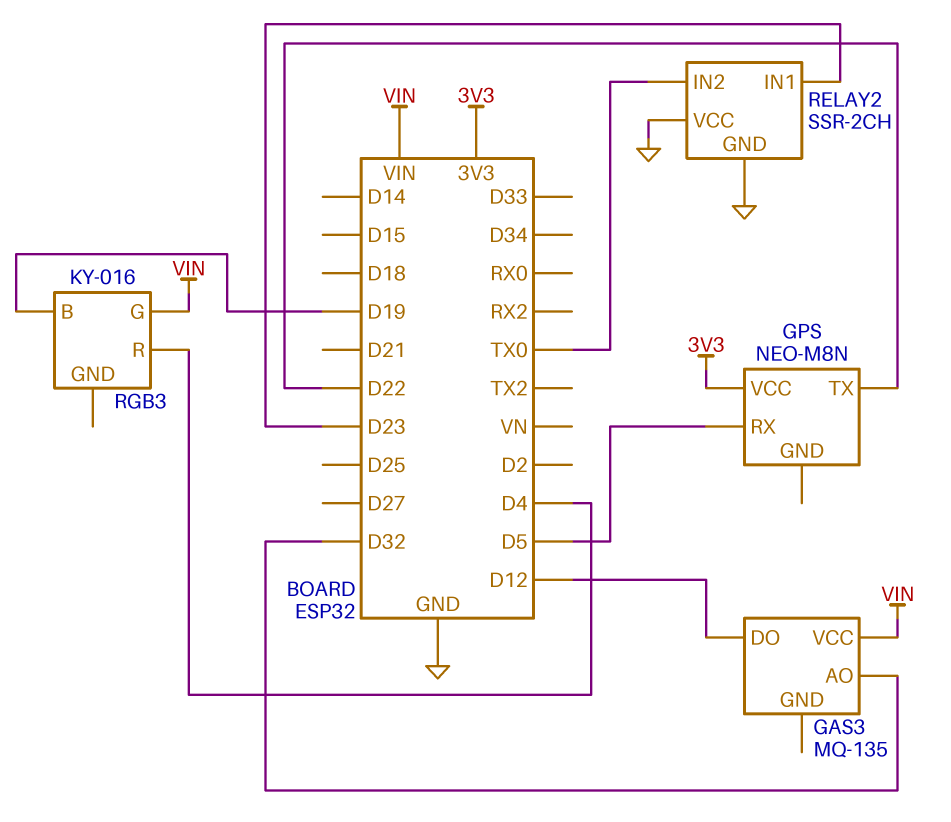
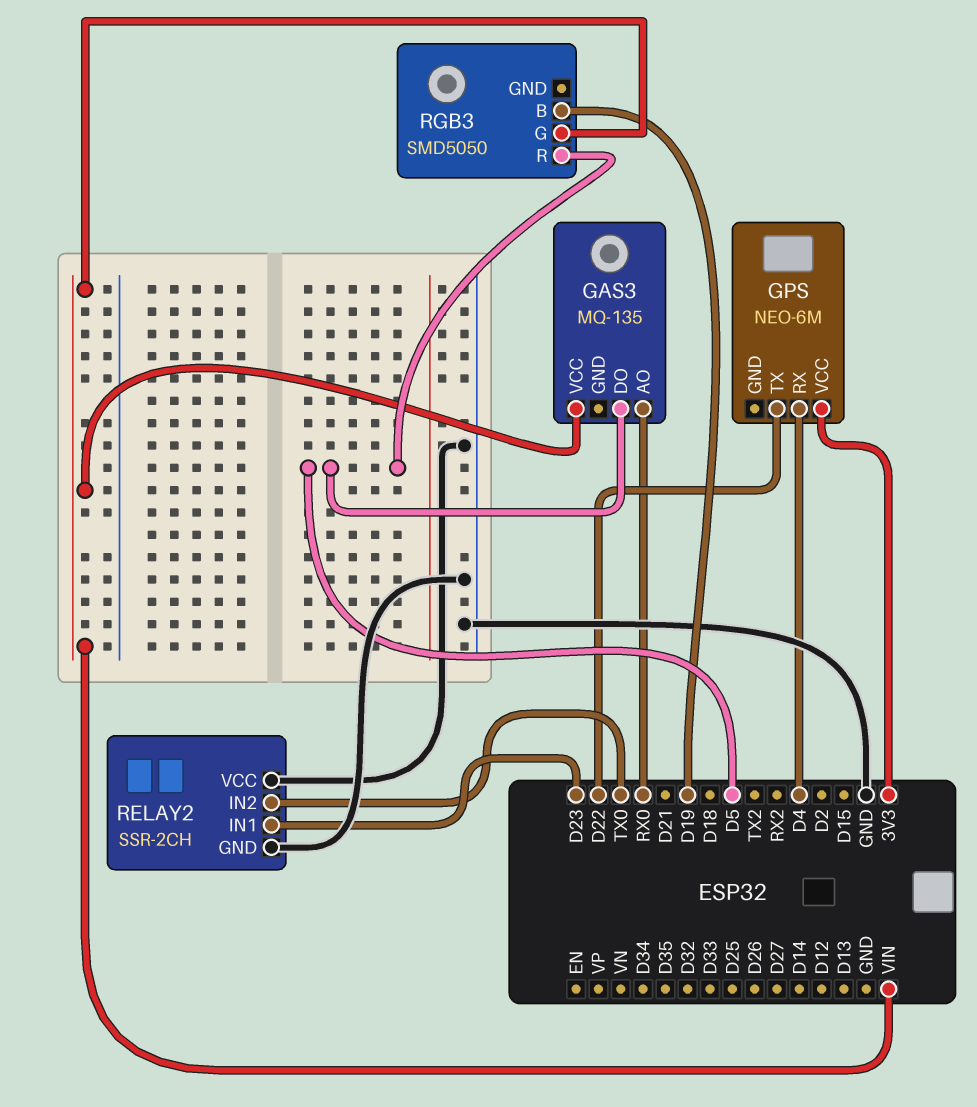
GAS3 pin AO: D32 -> RX0
GAS3 pin DO: D12 -> D5
GPS: NEO-M8N -> NEO-6M
GPS pin RX: D5 -> D4
RGB3: KY-016 -> SMD5050
RGB3 pin R: D4 -> D5

